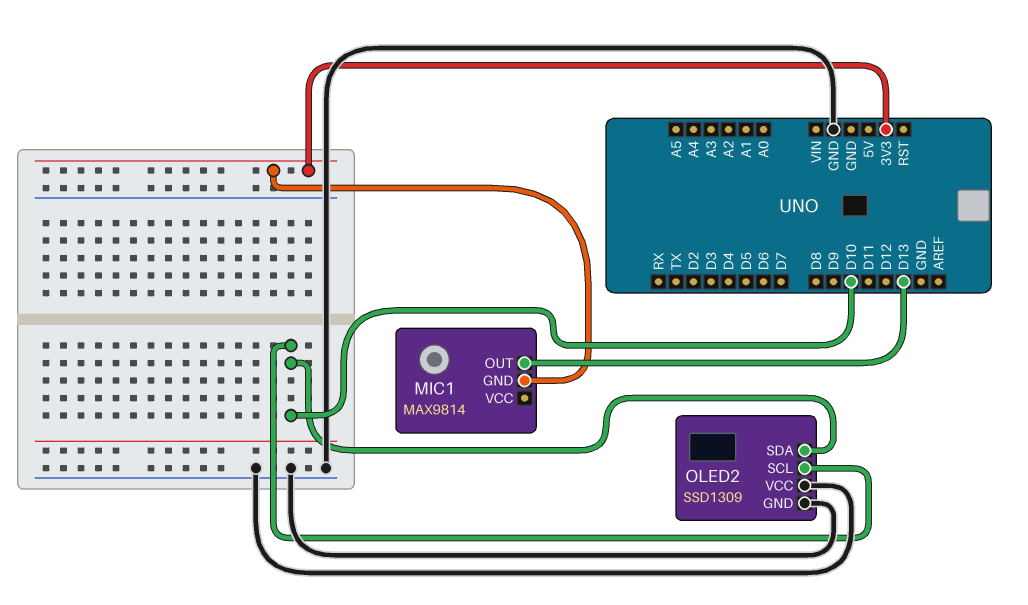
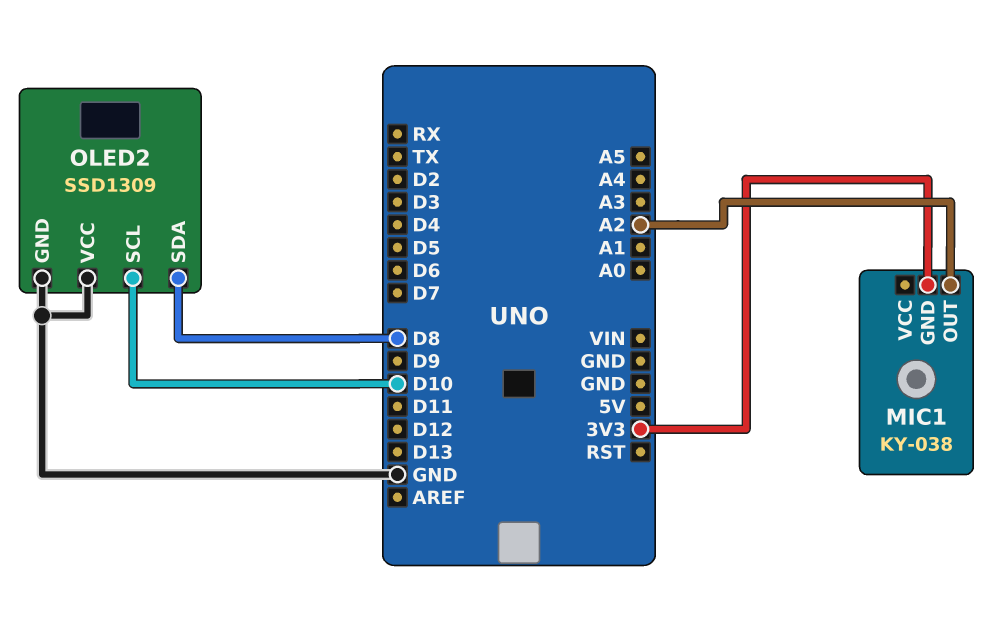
MIC1: MAX9814 -> KY-038
MIC1 pin OUT: D13 -> A2
OLED2 pin SDA: D10 -> D8

